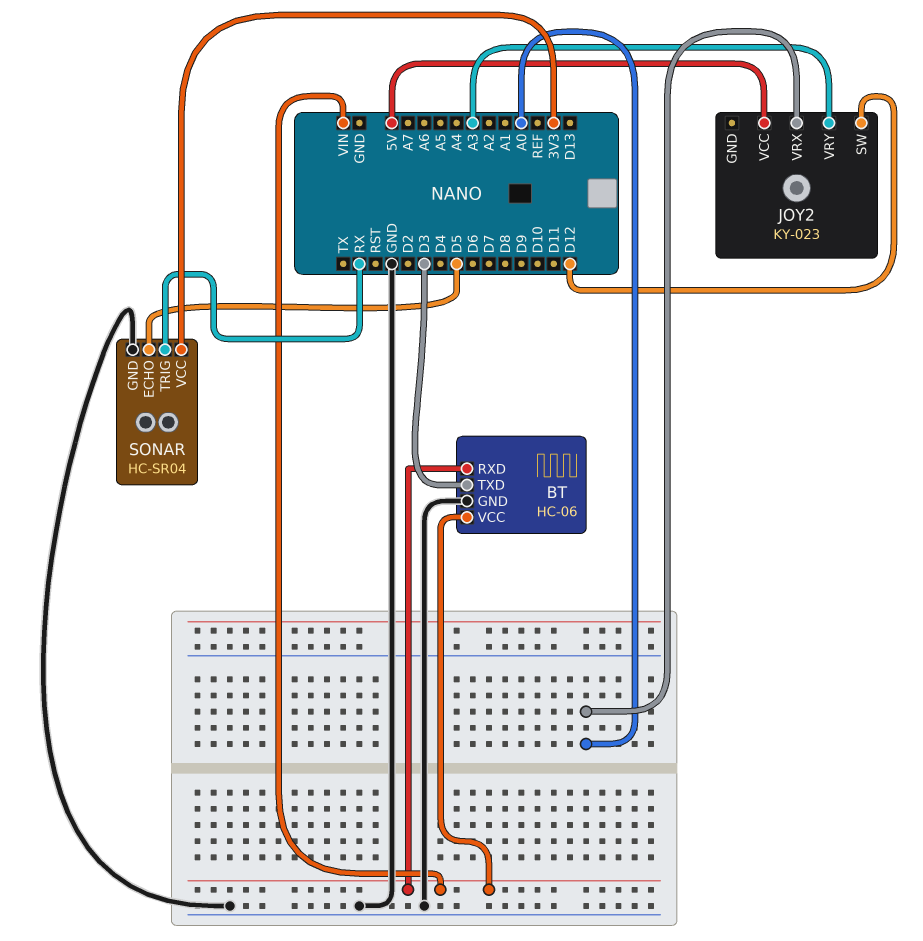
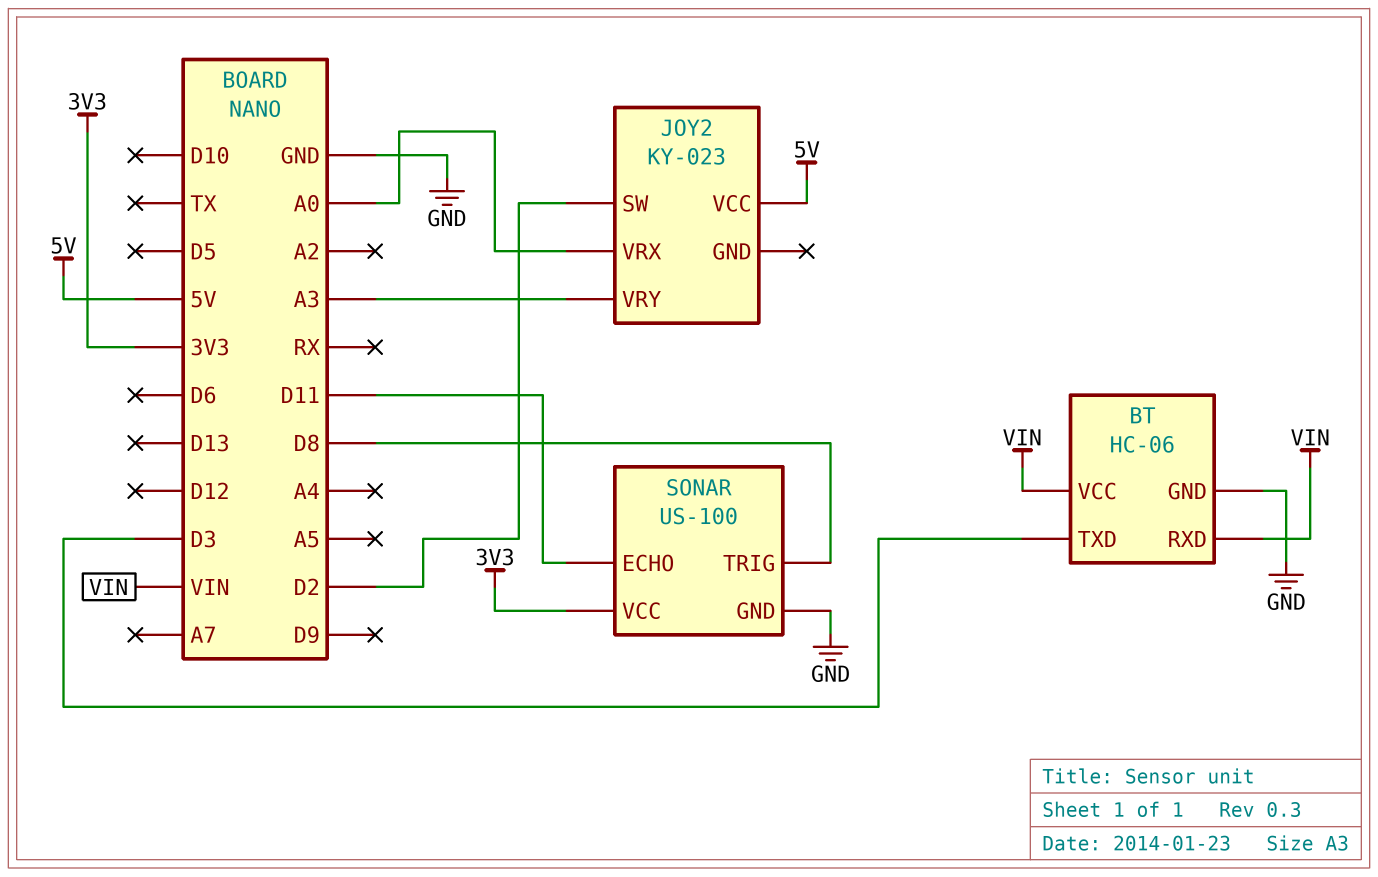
JOY2 pin SW: D12 -> D2
SONAR: HC-SR04 -> US-100
SONAR pin ECHO: D5 -> D11
SONAR pin TRIG: RX -> D8

